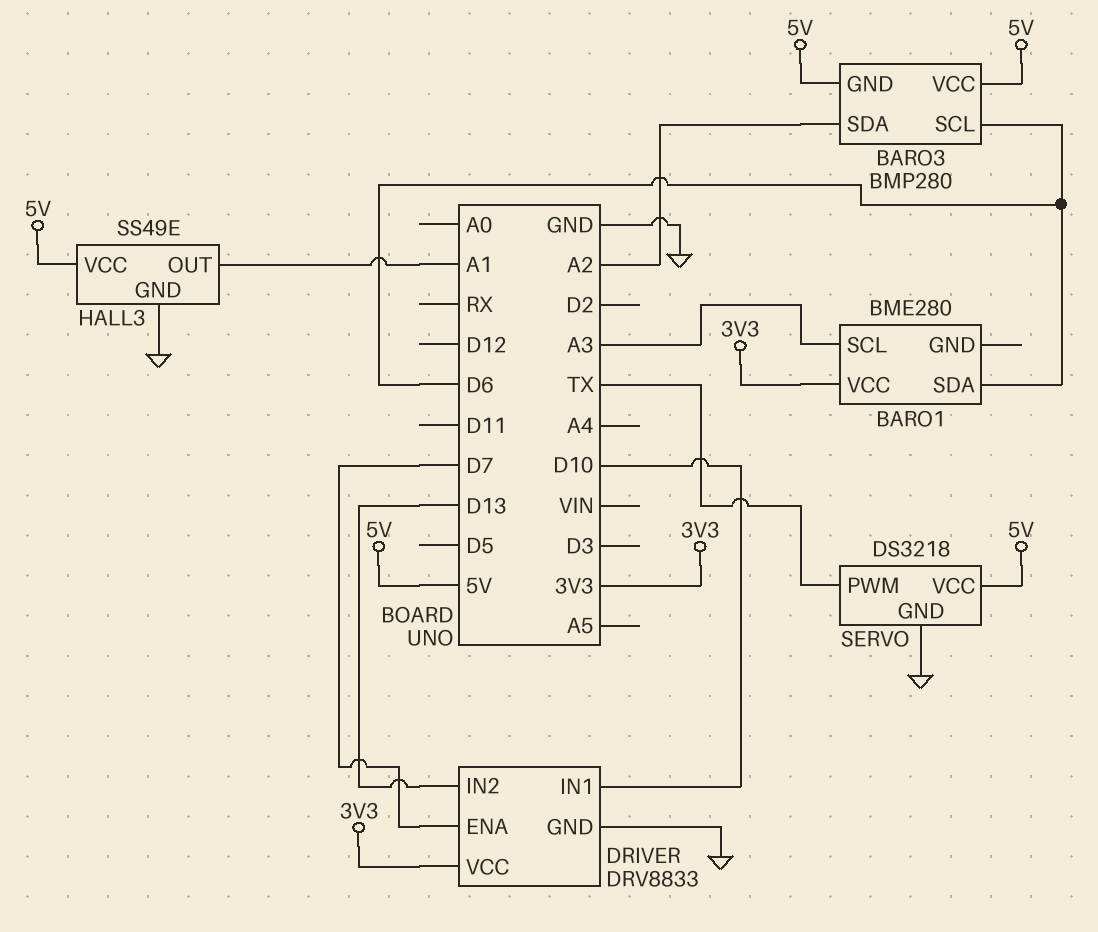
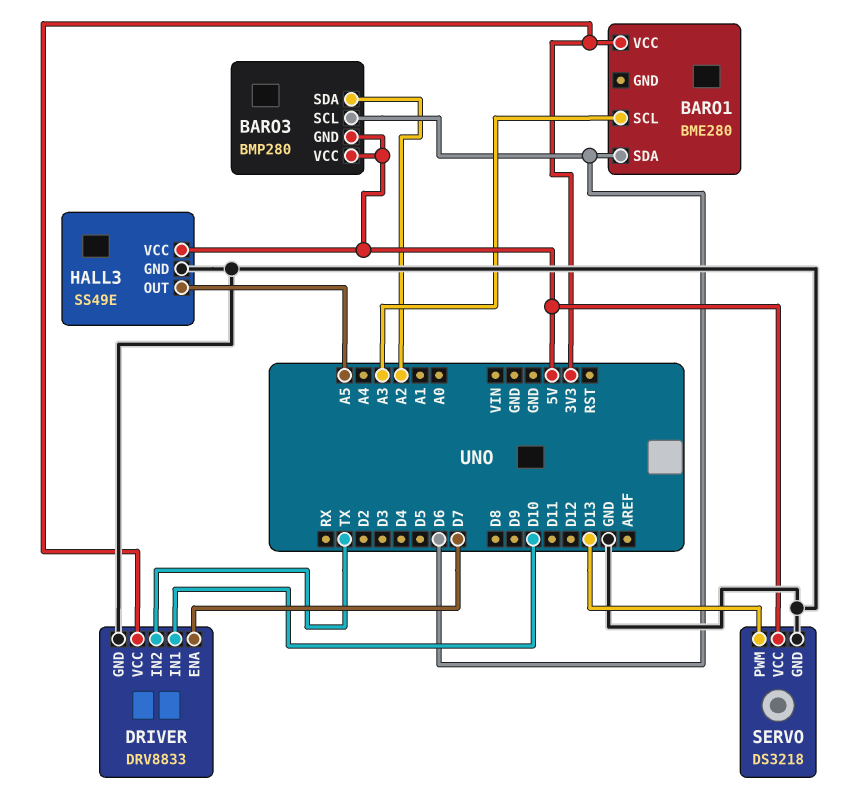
DRIVER pin IN2: D13 -> TX
HALL3 pin OUT: A1 -> A5
SERVO pin PWM: TX -> D13

